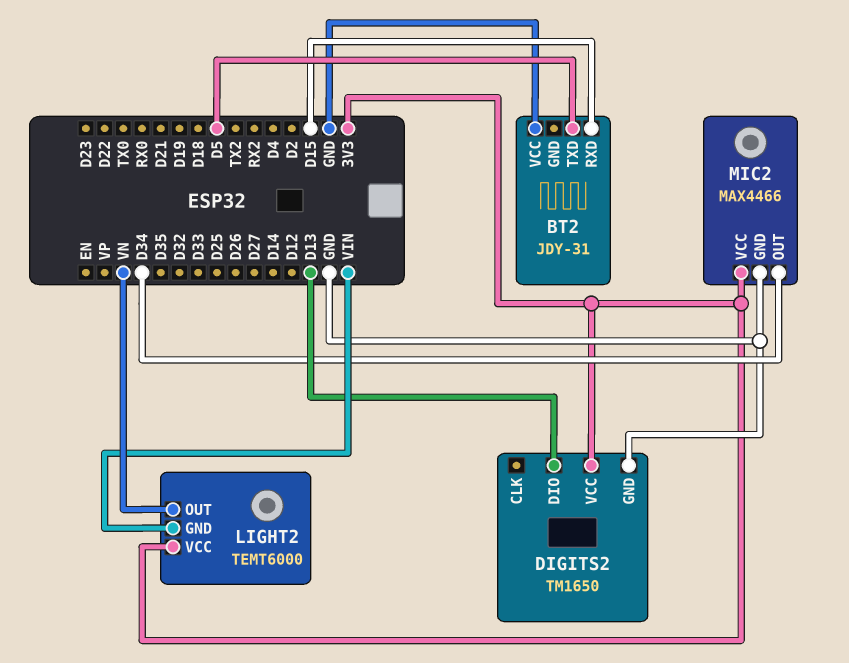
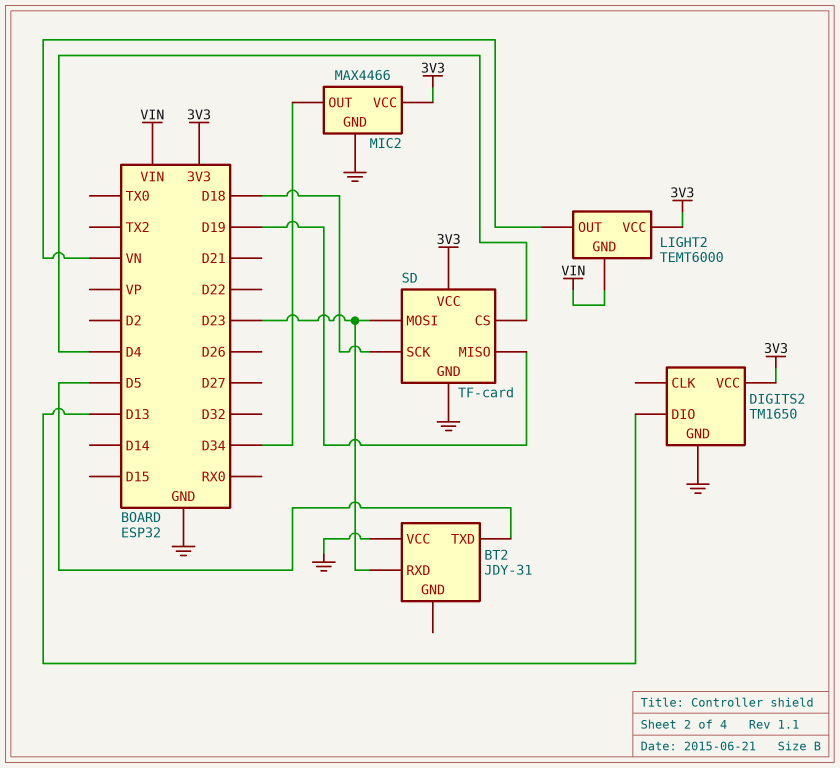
BT2 pin RXD: D15 -> D23
SD: none -> TF-card
SD pin CS: none -> D4
SD pin GND: none -> GND
SD pin MISO: none -> D19
SD pin MOSI: none -> D23
SD pin SCK: none -> D18
SD pin VCC: none -> 3V3

